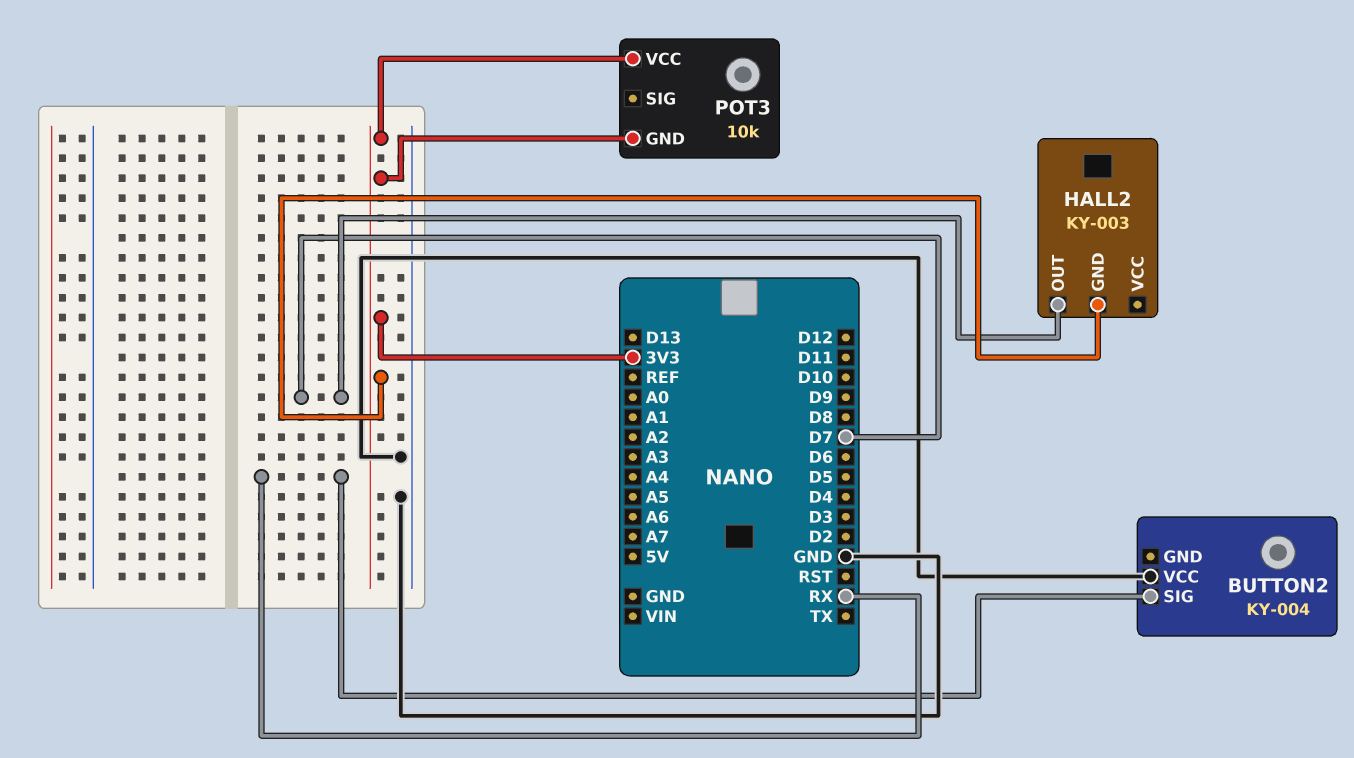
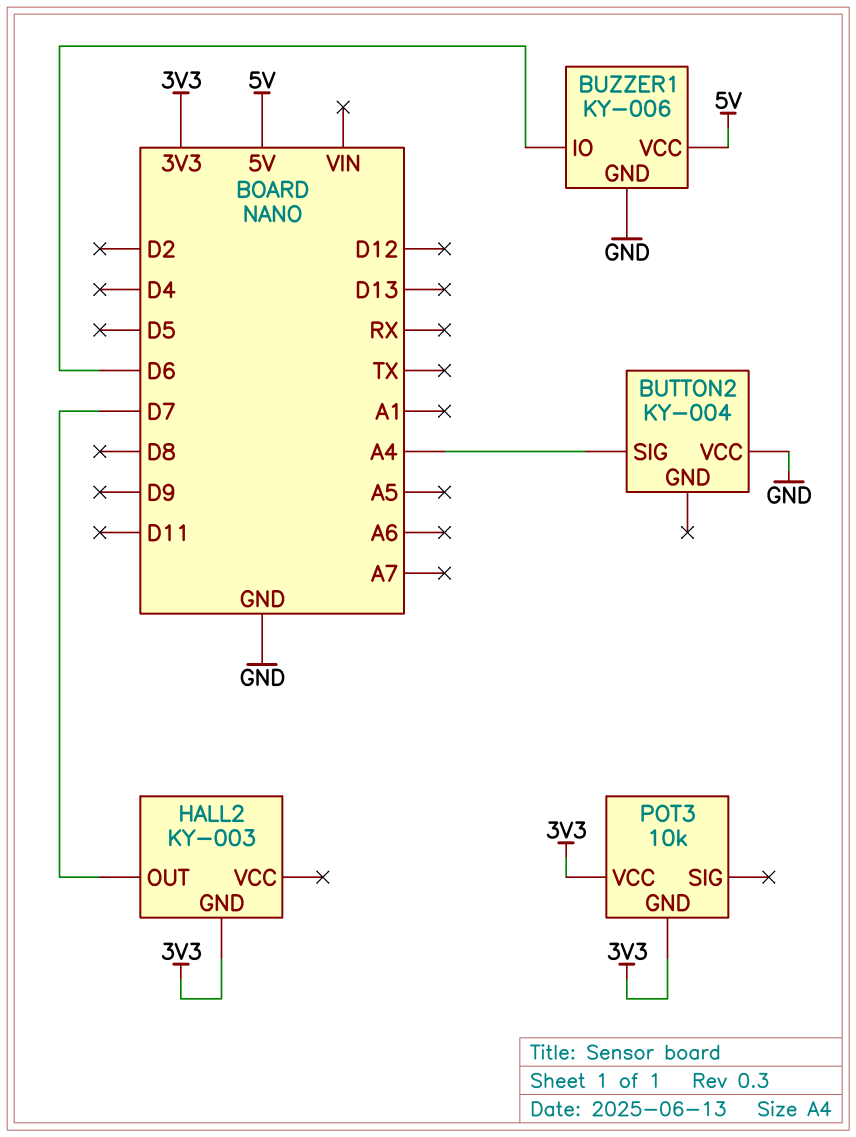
BUTTON2 pin SIG: RX -> A4
BUZZER1: none -> KY-006
BUZZER1 pin GND: none -> GND
BUZZER1 pin IO: none -> D6
BUZZER1 pin VCC: none -> 5V

